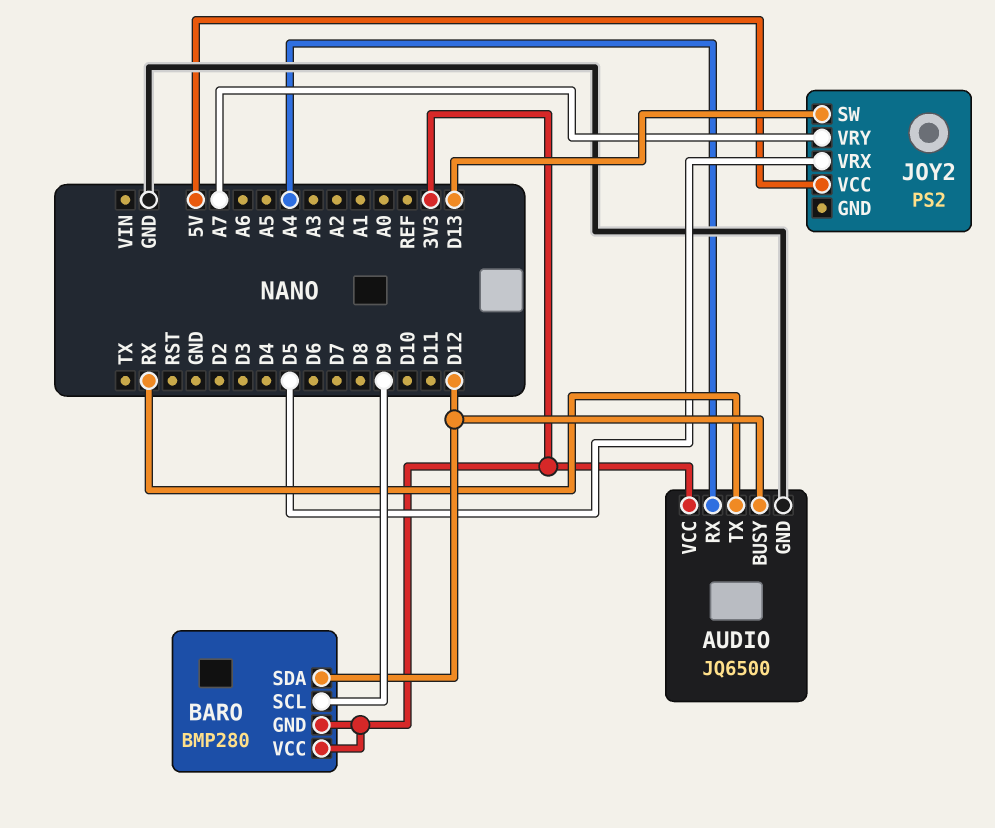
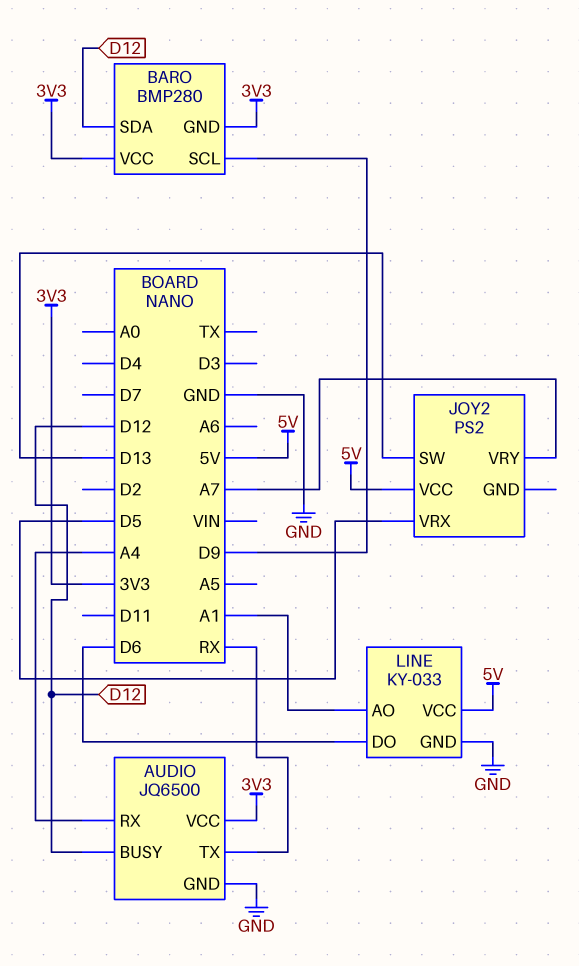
LINE: none -> KY-033
LINE pin AO: none -> A1
LINE pin DO: none -> D6
LINE pin GND: none -> GND
LINE pin VCC: none -> 5V

